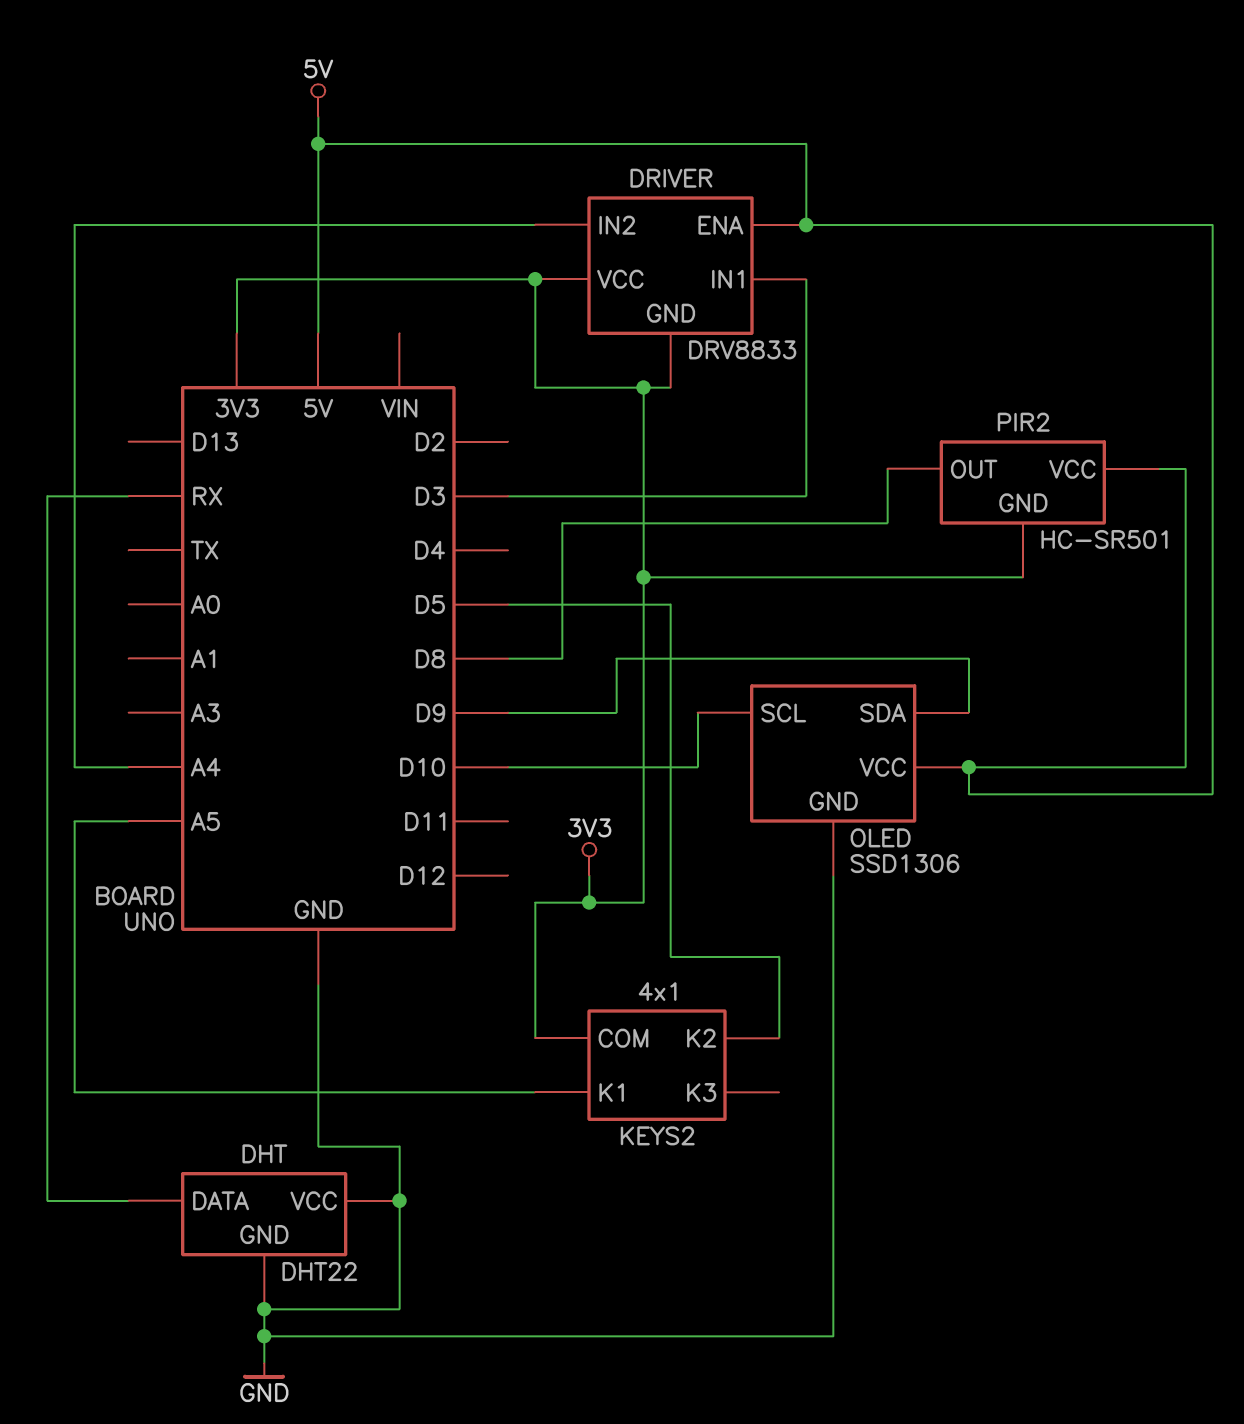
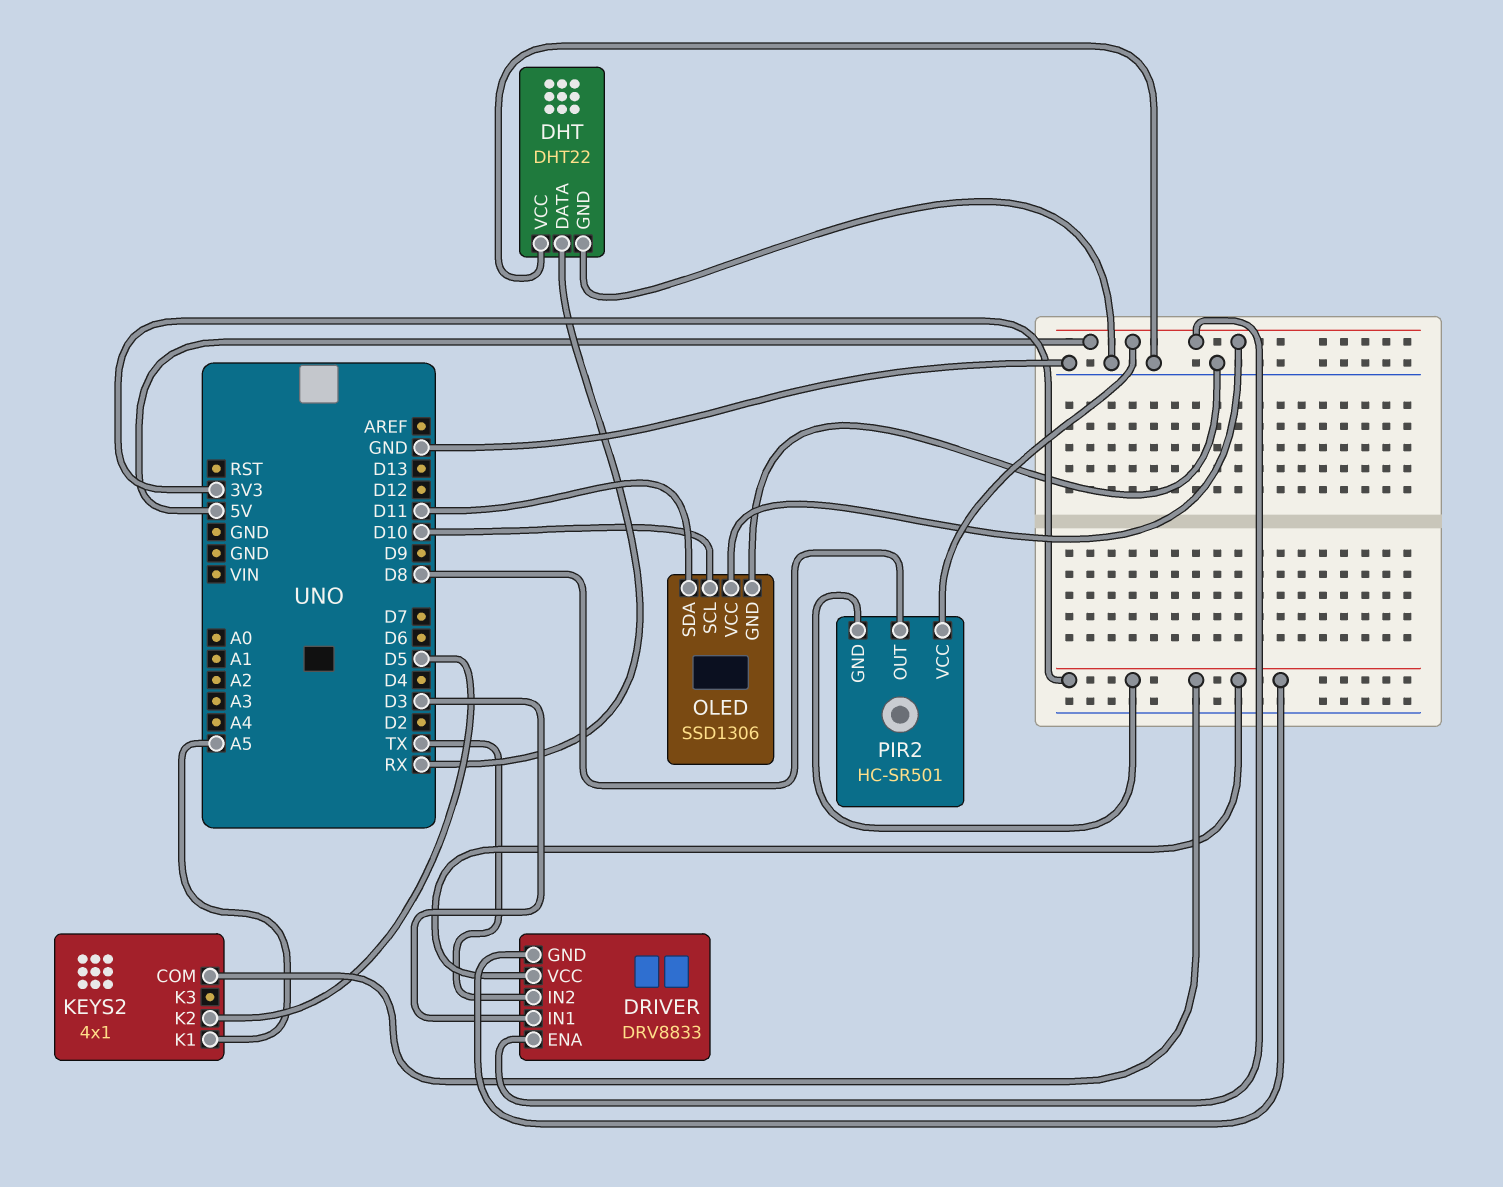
DRIVER pin IN2: A4 -> TX
OLED pin SDA: D9 -> D11

